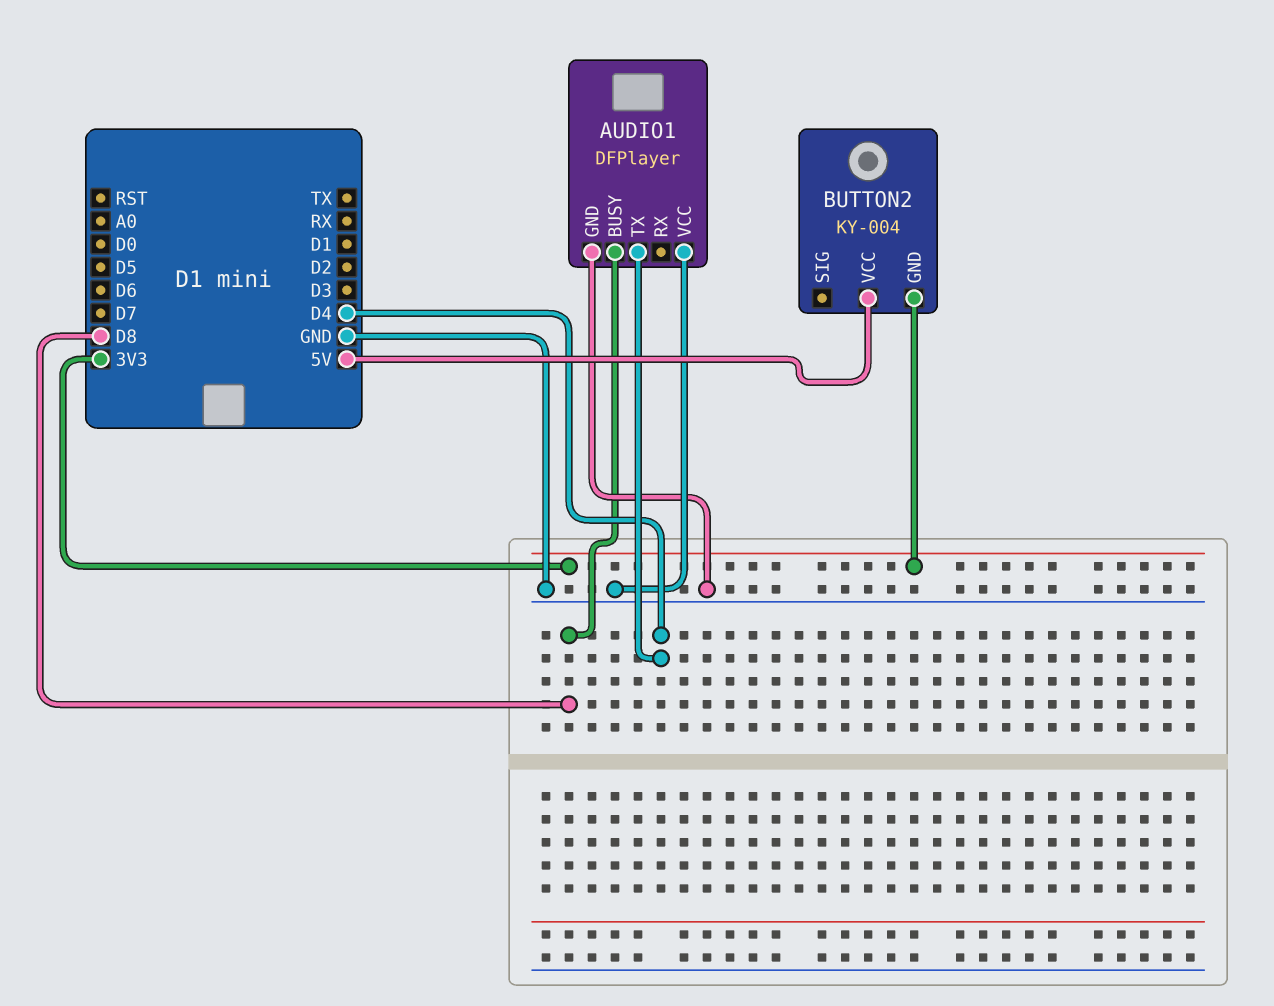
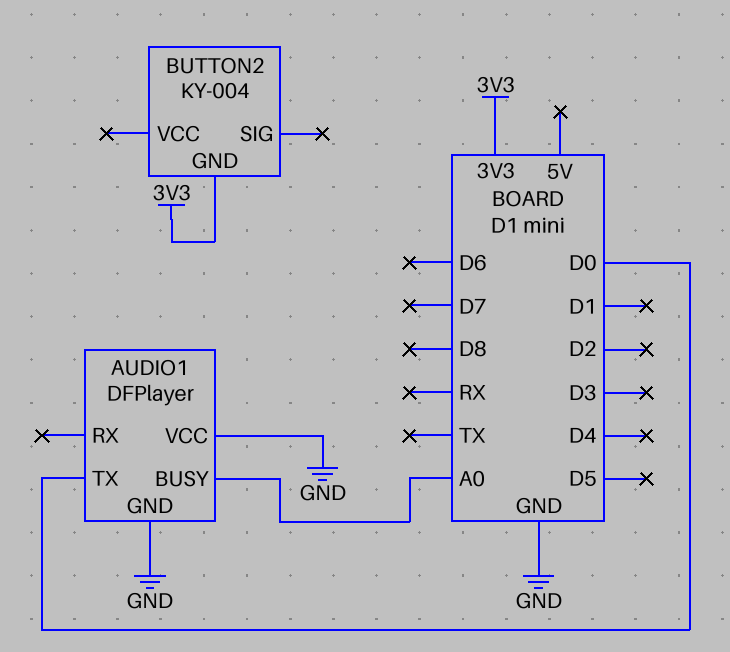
AUDIO1 pin BUSY: D8 -> A0
AUDIO1 pin TX: D4 -> D0
BUTTON2 pin VCC: 5V -> none

